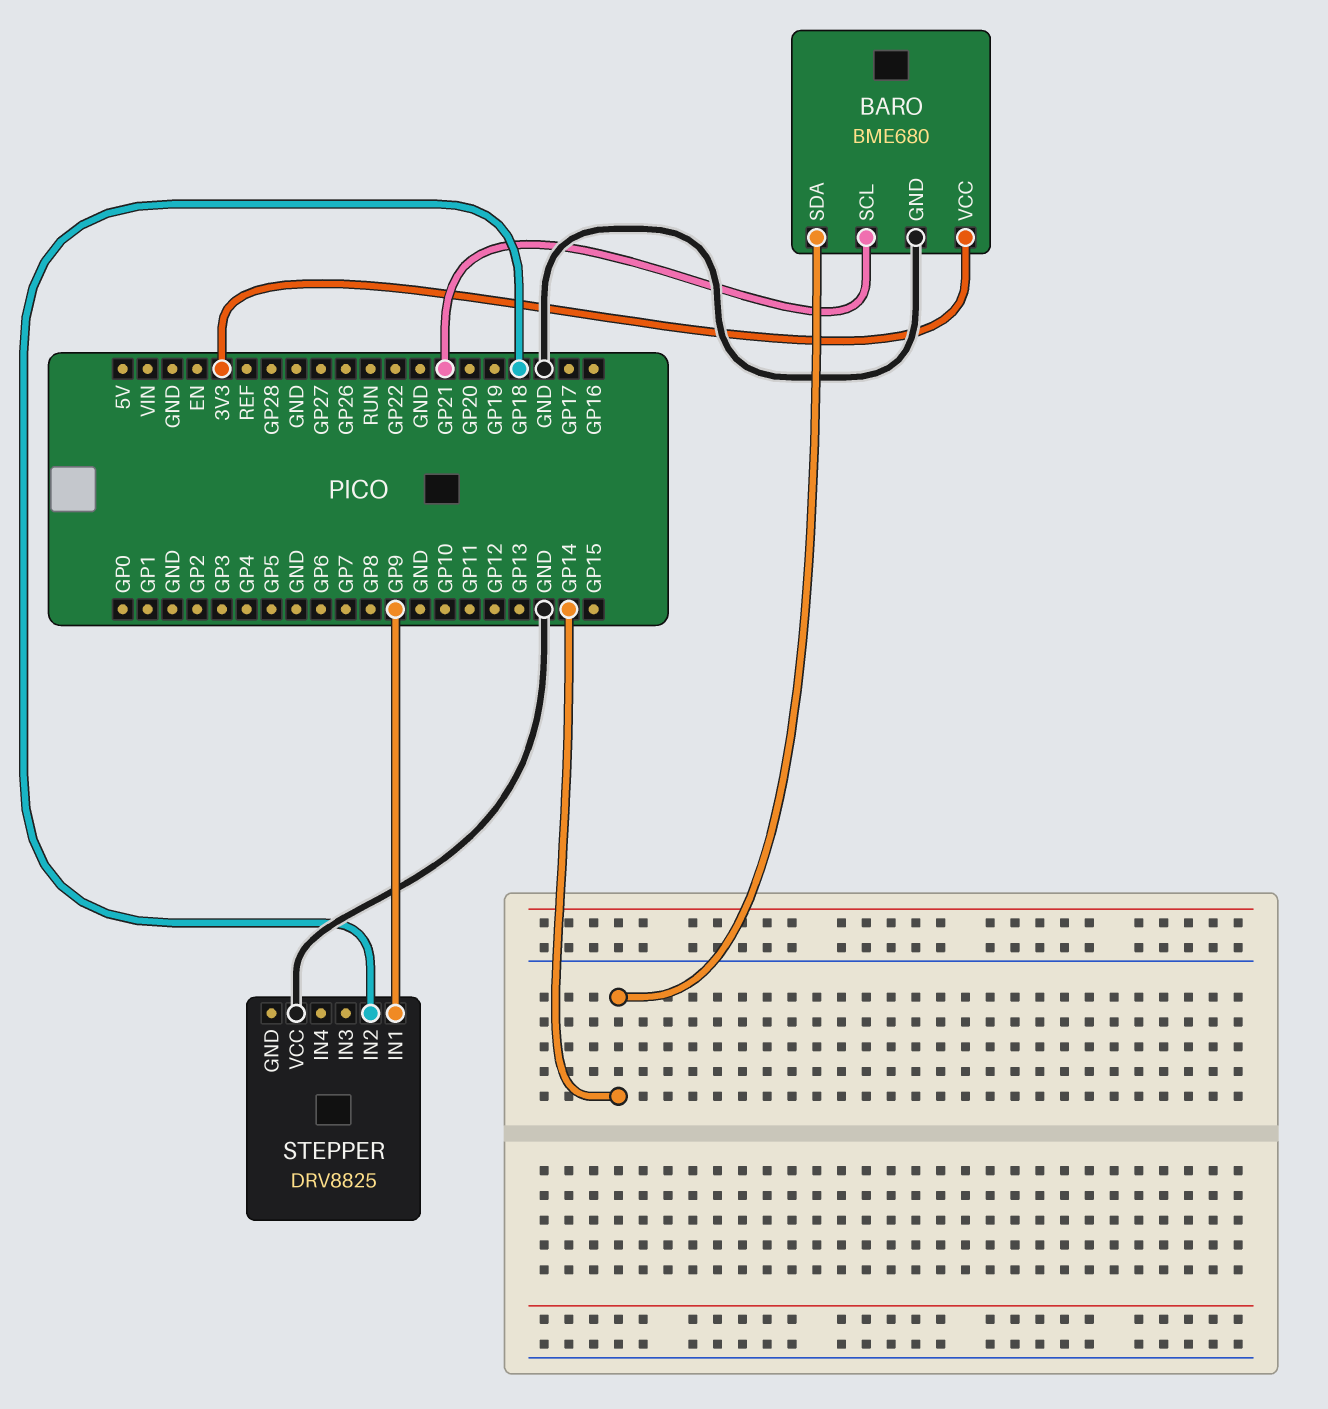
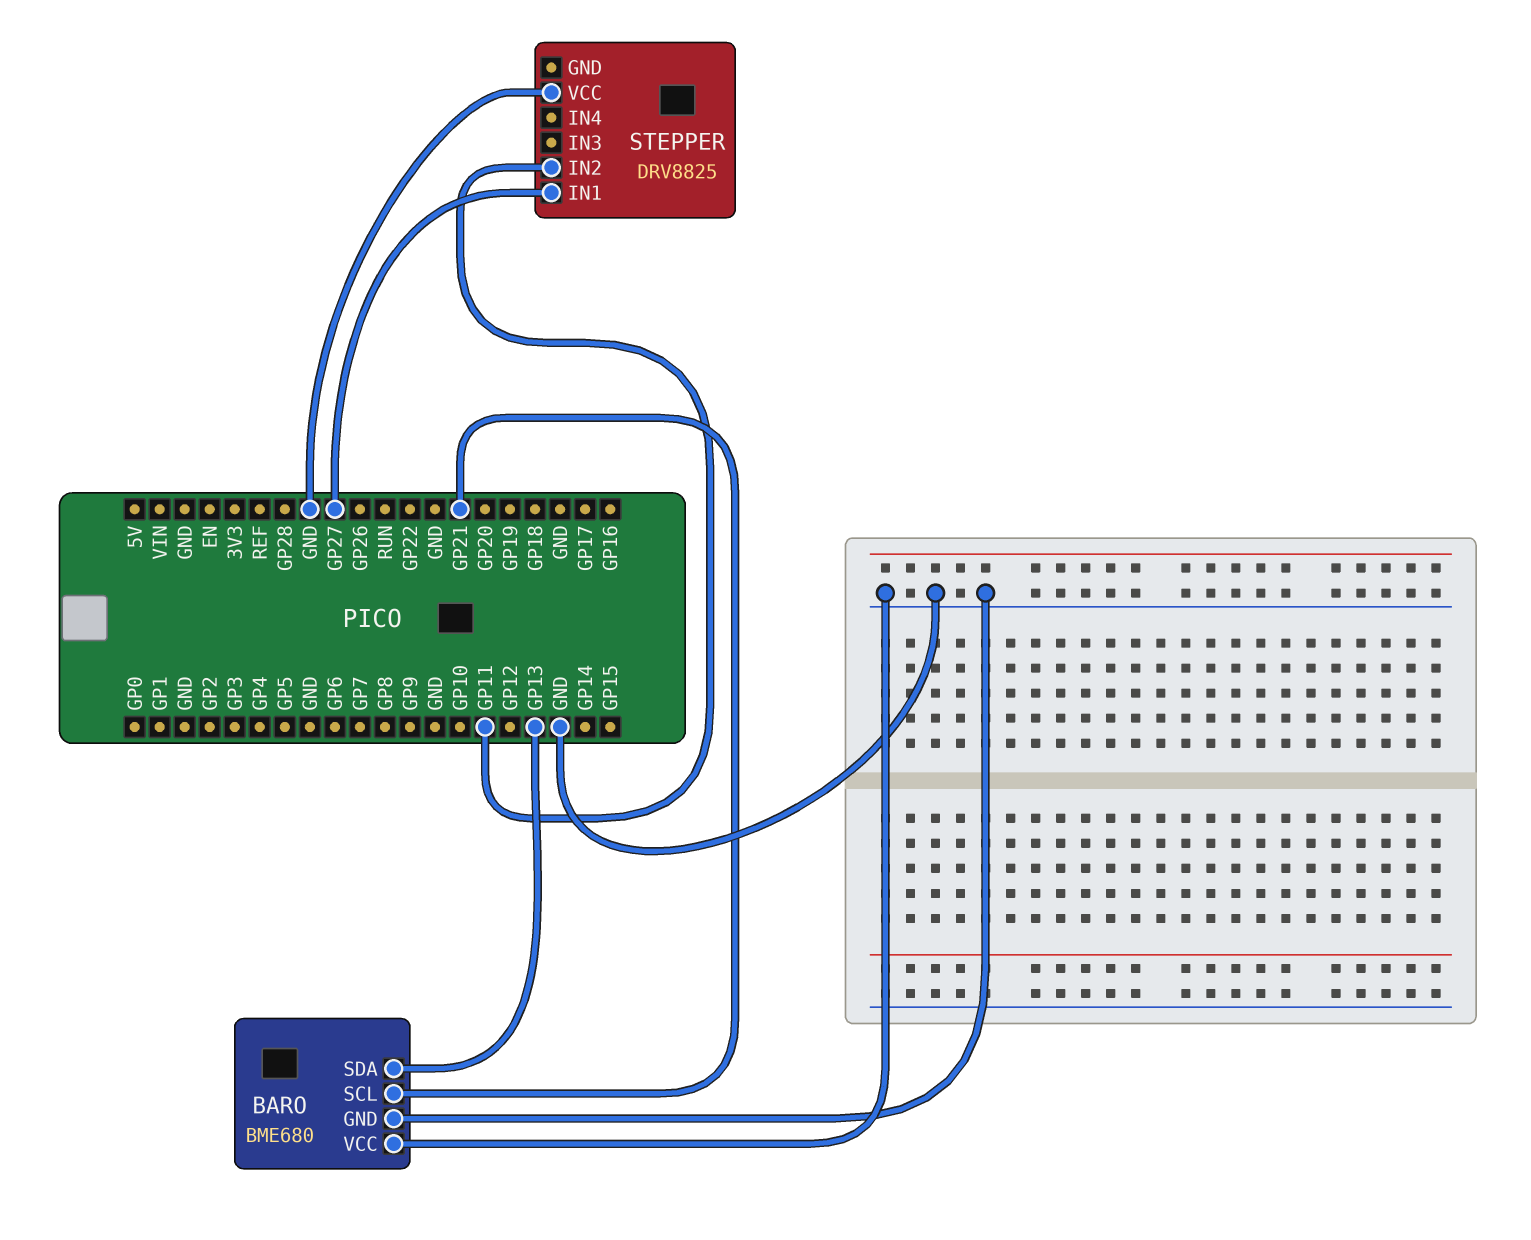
BARO pin SDA: GP14 -> GP13
BARO pin VCC: 3V3 -> GND
STEPPER pin IN1: GP9 -> GP27
STEPPER pin IN2: GP18 -> GP11

